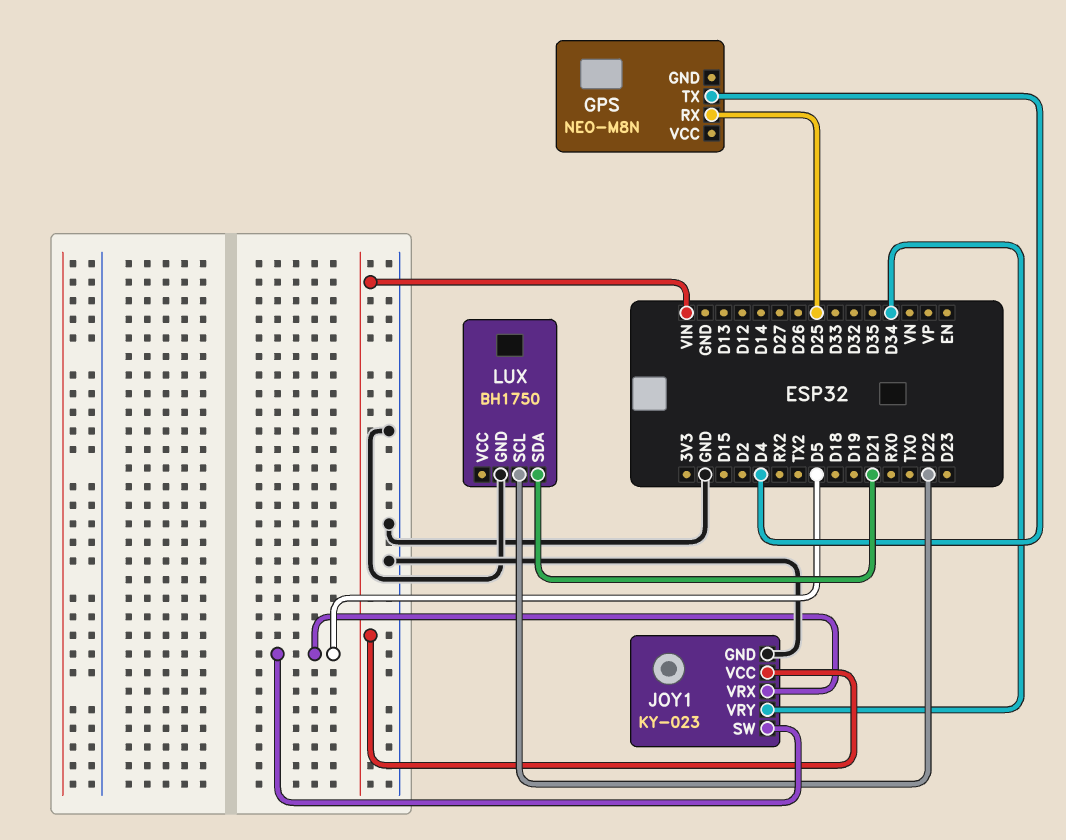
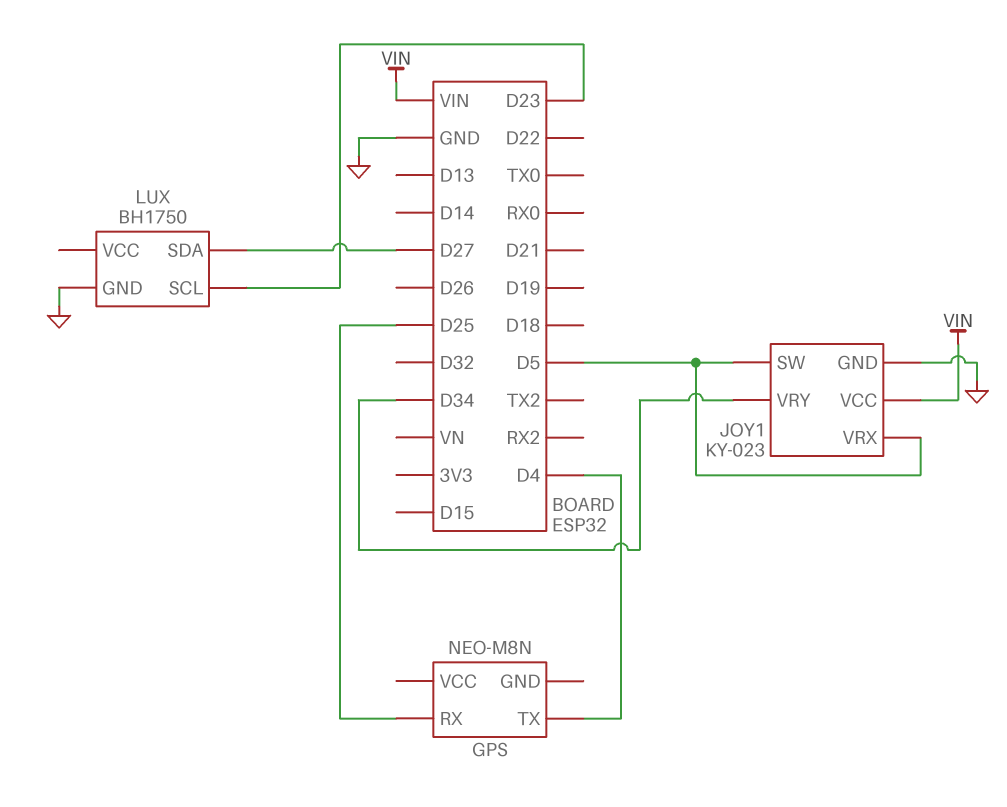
LUX pin SCL: D22 -> D23
LUX pin SDA: D21 -> D27

